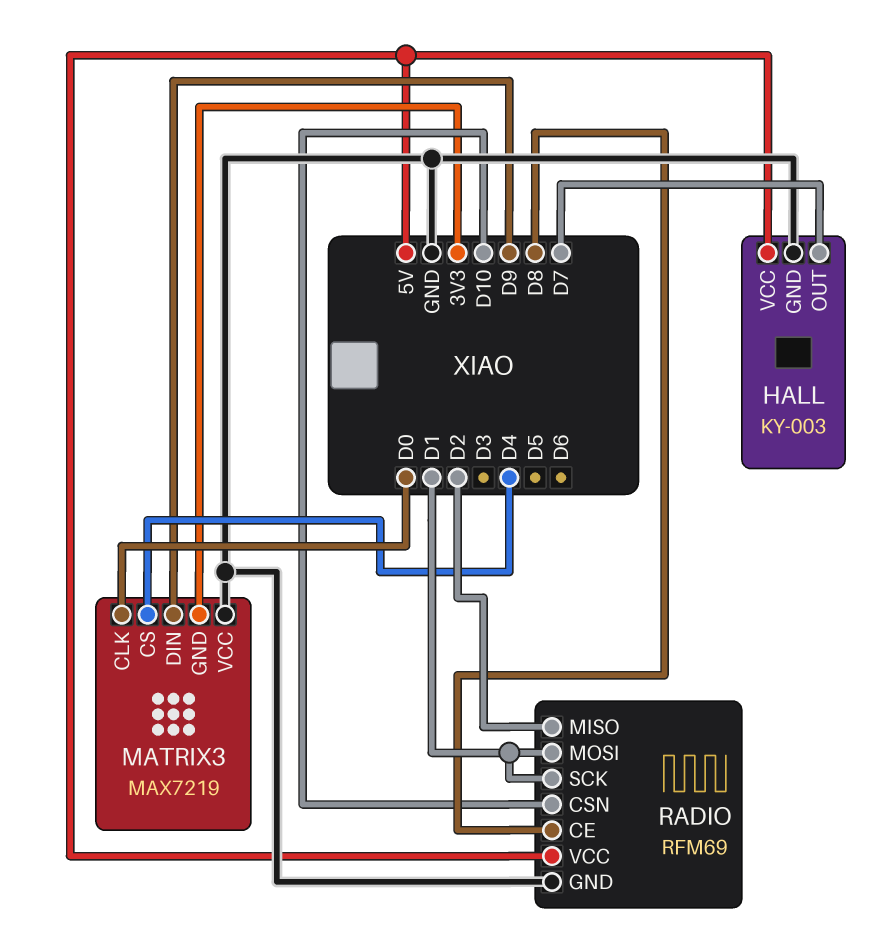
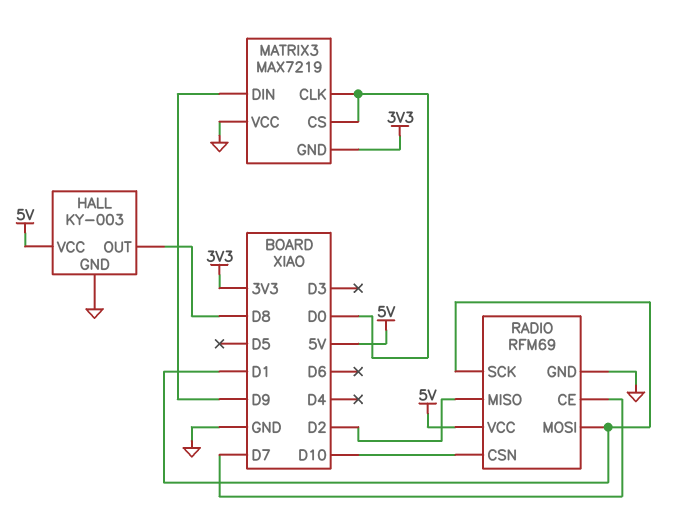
HALL pin OUT: D7 -> D8
MATRIX3 pin CS: D4 -> D0
RADIO pin CE: D8 -> D7

